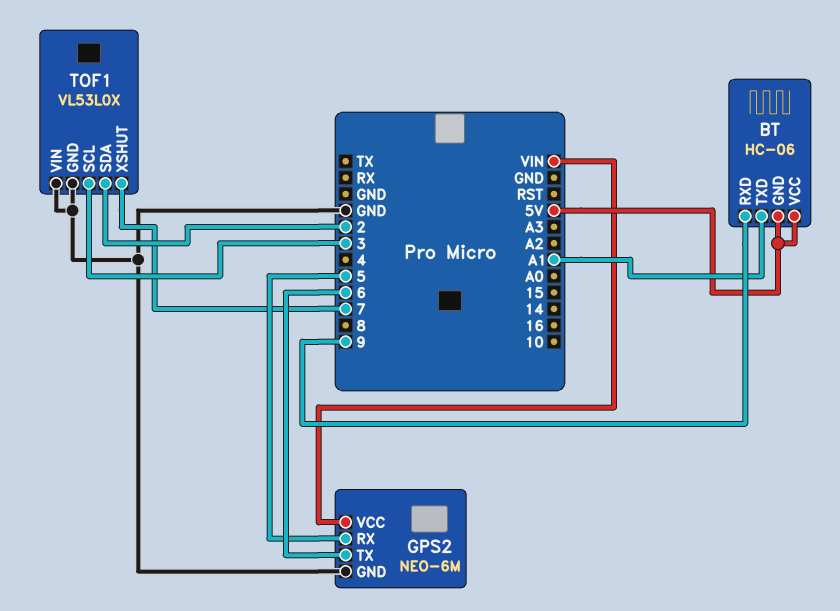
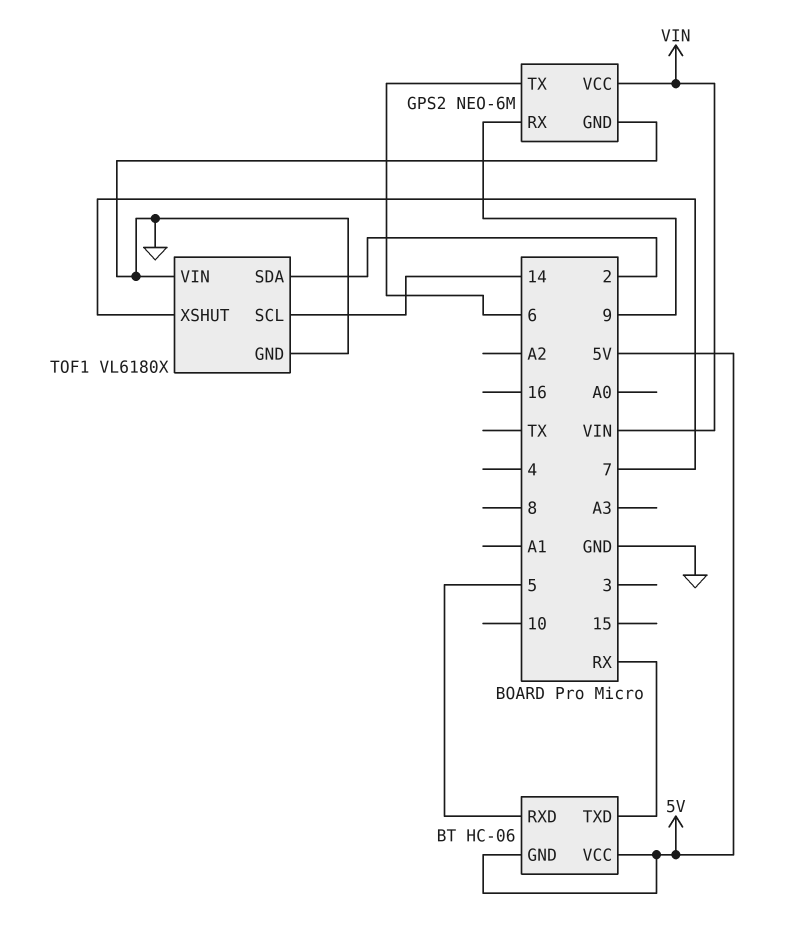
BT pin RXD: 9 -> 5
BT pin TXD: A1 -> RX
GPS2 pin RX: 5 -> 9
TOF1: VL53L0X -> VL6180X
TOF1 pin SCL: 3 -> 14

